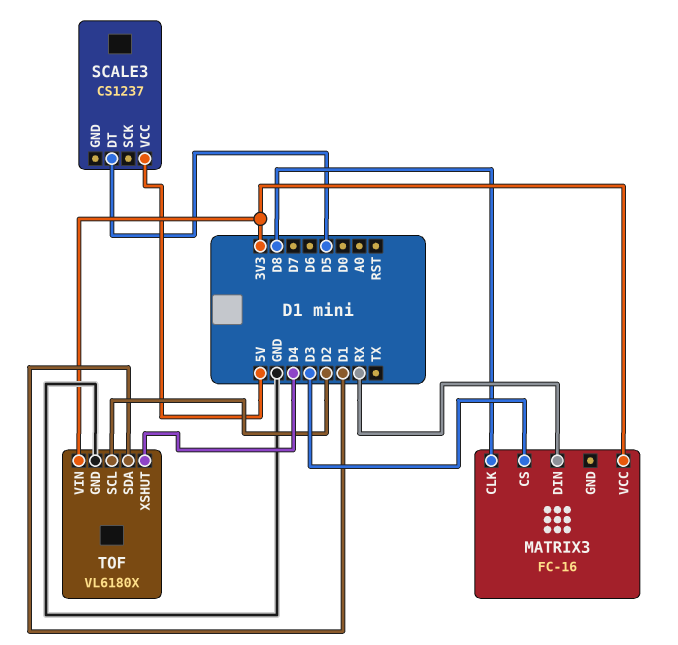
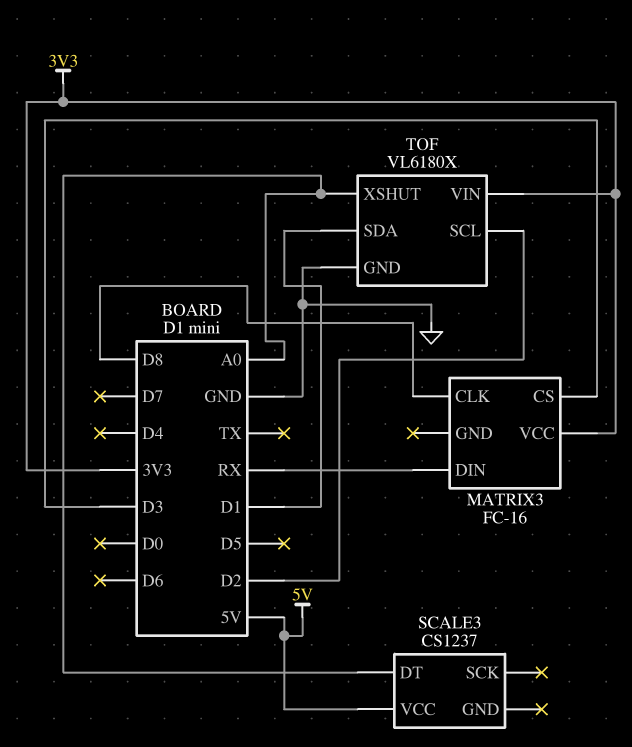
SCALE3 pin DT: D5 -> A0
TOF pin XSHUT: D4 -> A0

